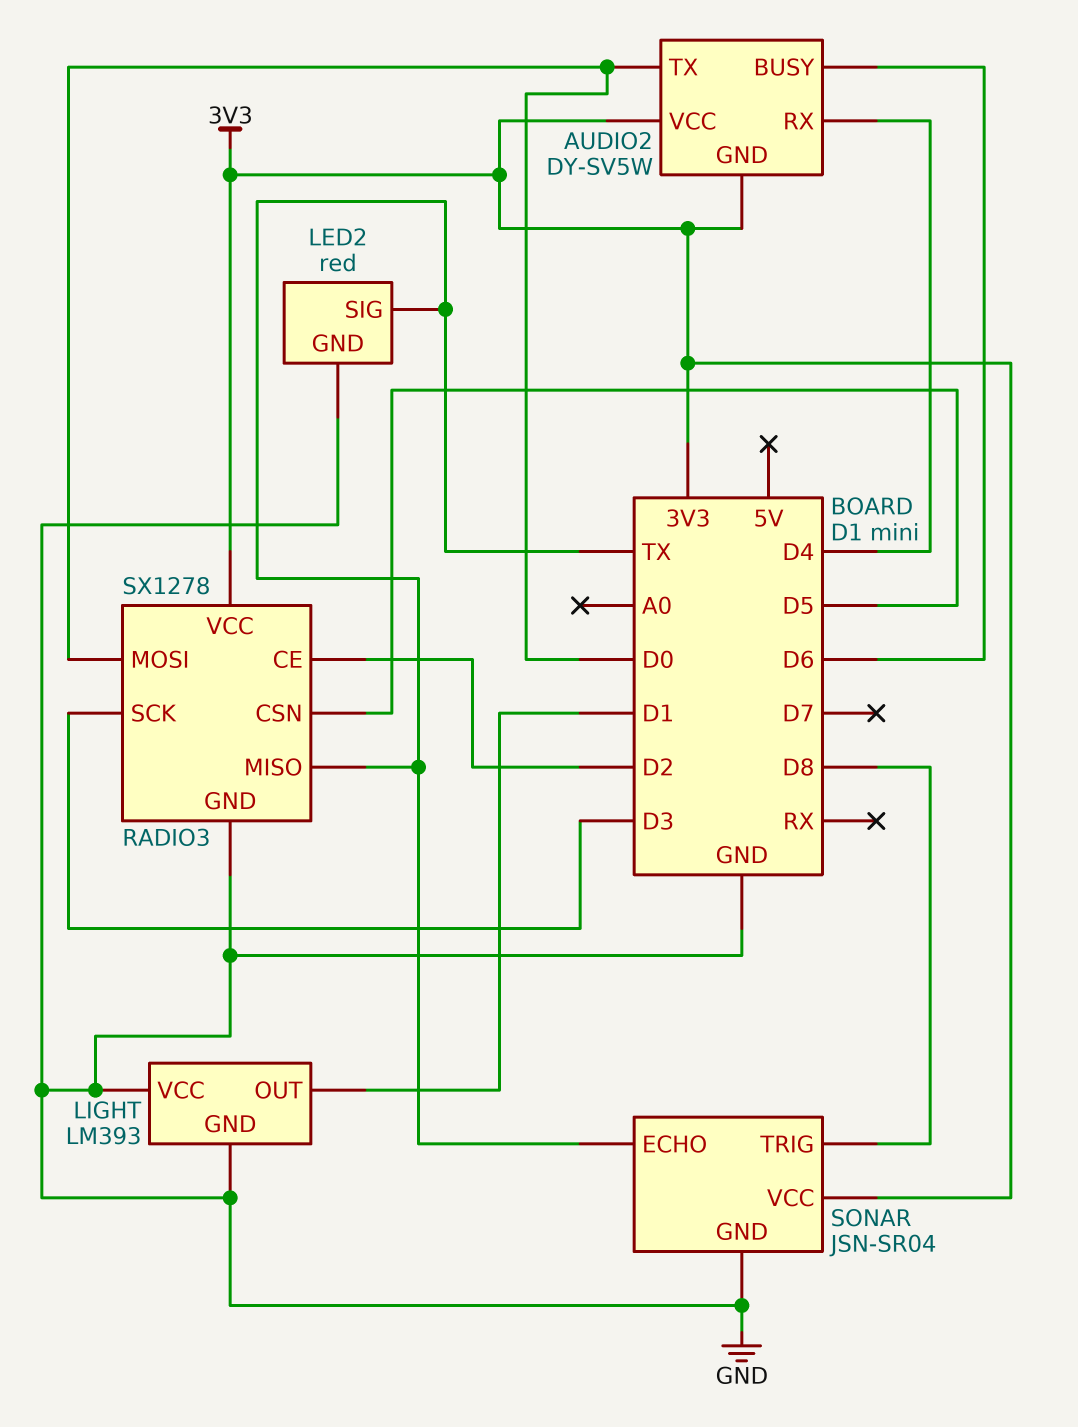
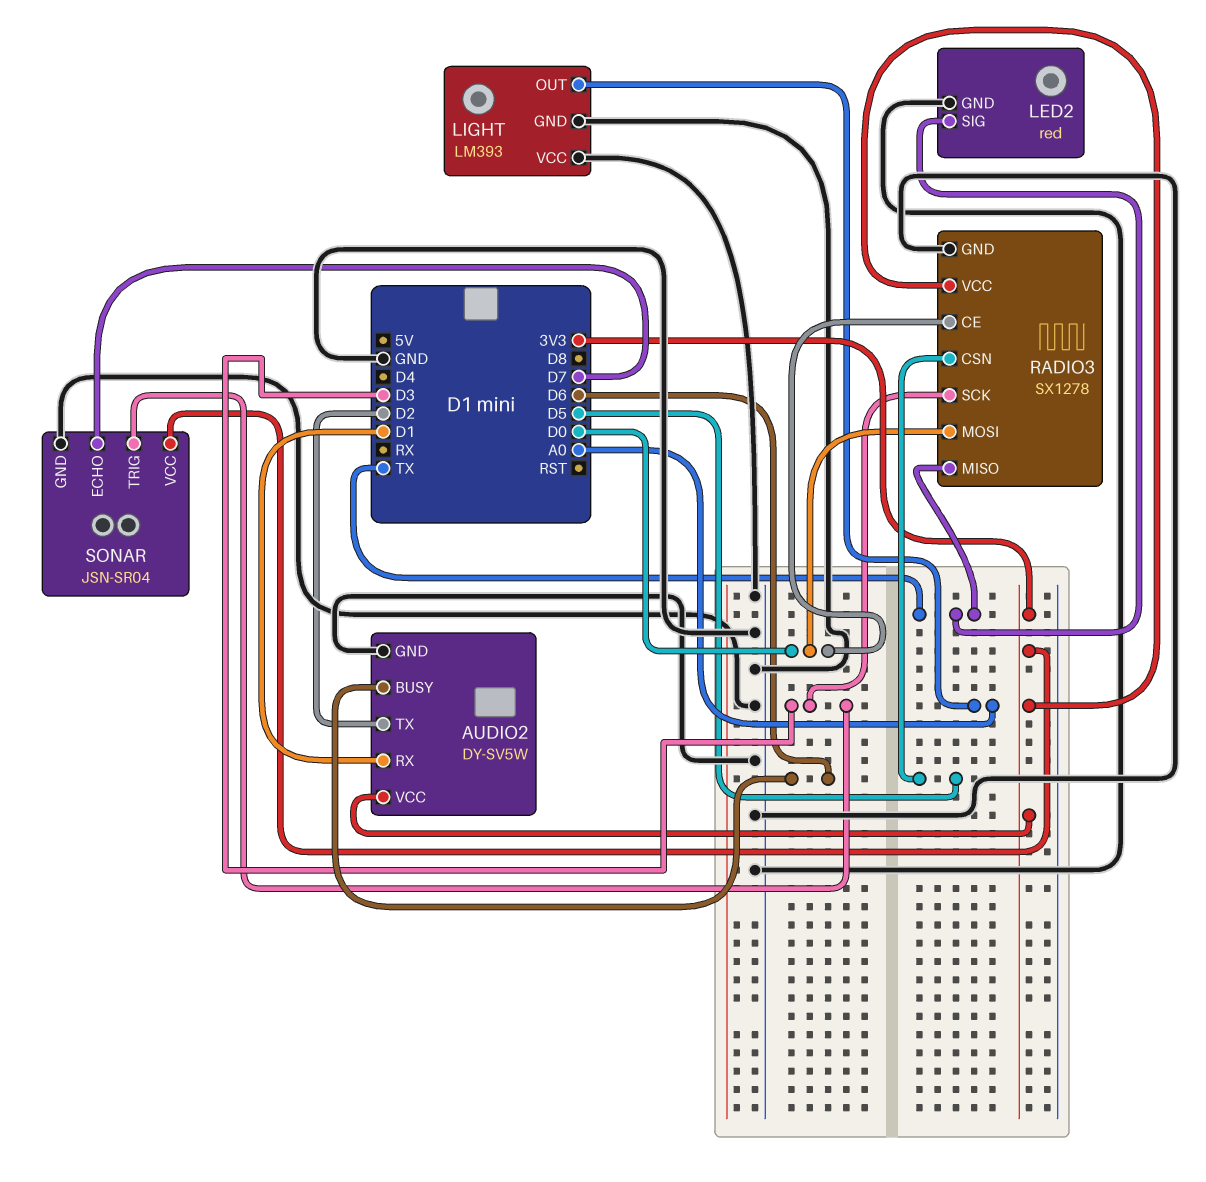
AUDIO2 pin GND: 3V3 -> GND
AUDIO2 pin RX: D4 -> D1
AUDIO2 pin TX: D0 -> D2
LIGHT pin OUT: D1 -> A0
RADIO3 pin CE: D2 -> D0
SONAR pin ECHO: TX -> D7
SONAR pin TRIG: D8 -> D3

